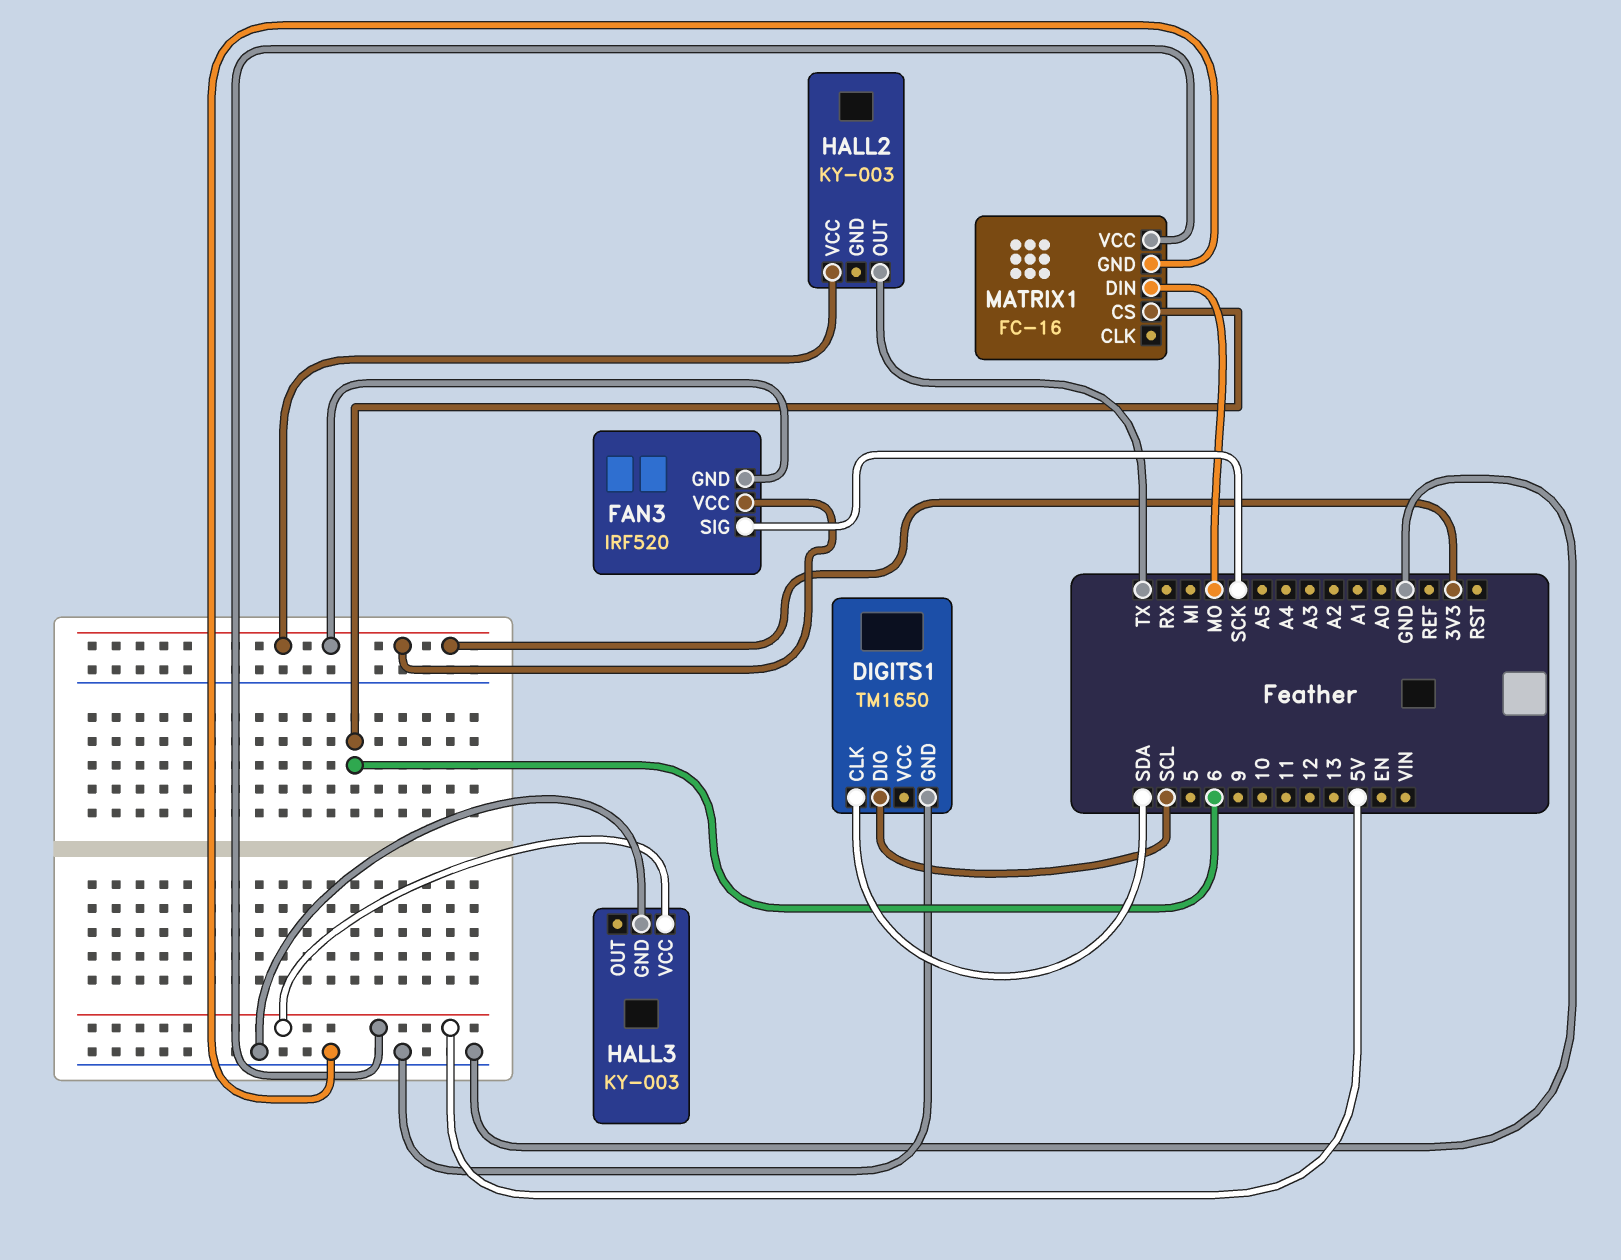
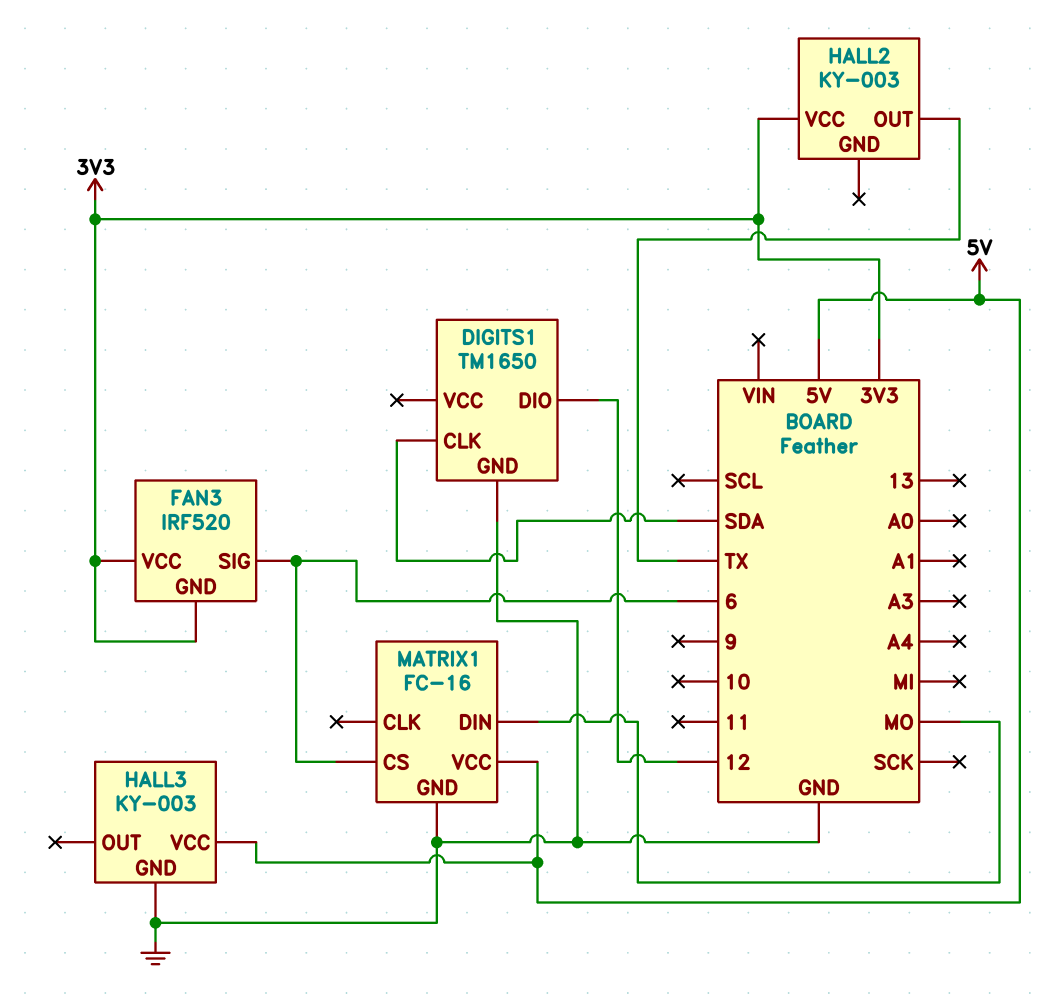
DIGITS1 pin DIO: SCL -> 12
FAN3 pin SIG: SCK -> 6

